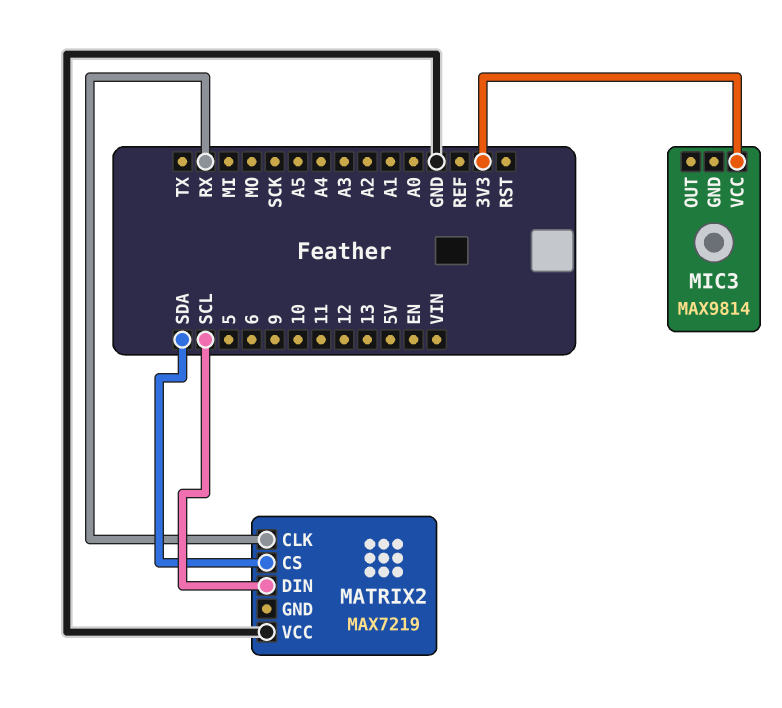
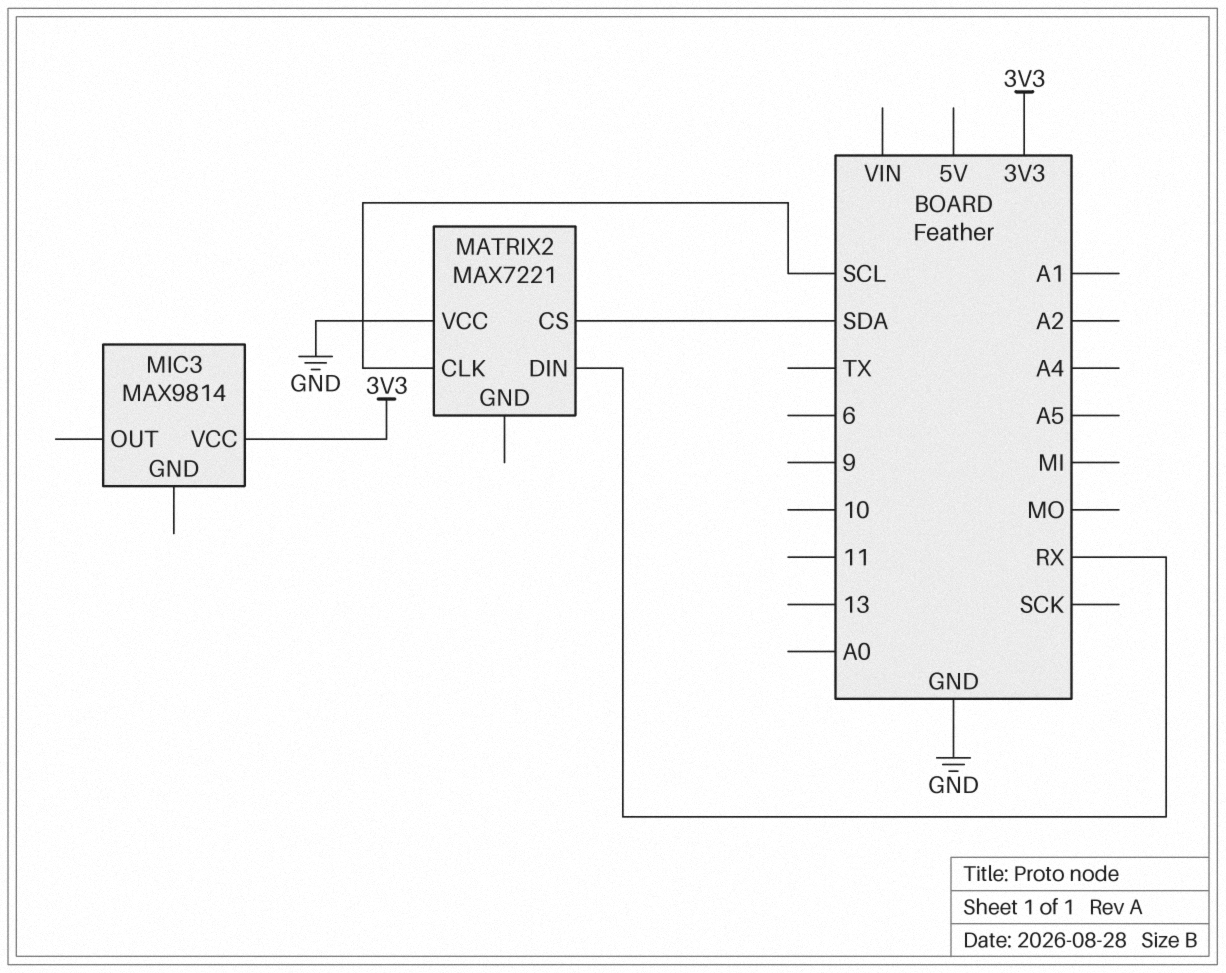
MATRIX2: MAX7219 -> MAX7221
MATRIX2 pin CLK: RX -> SCL
MATRIX2 pin DIN: SCL -> RX

